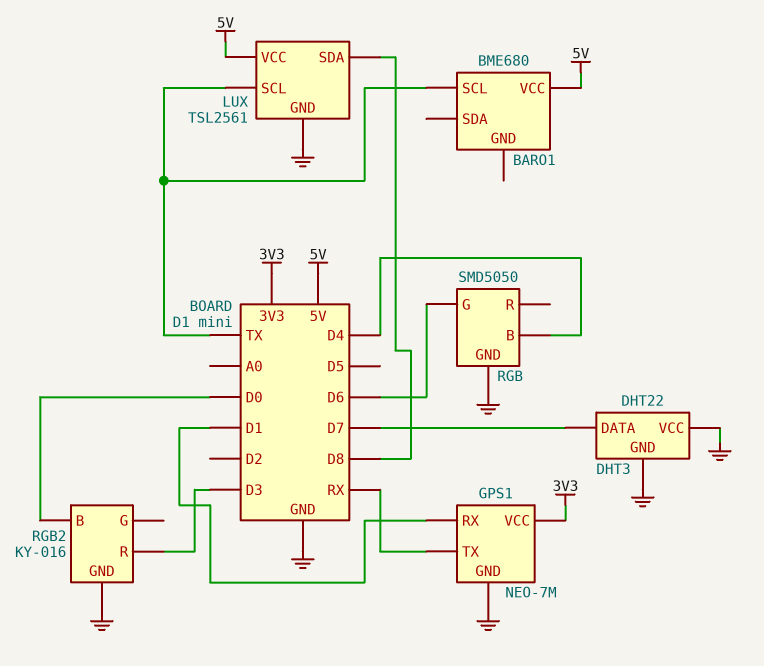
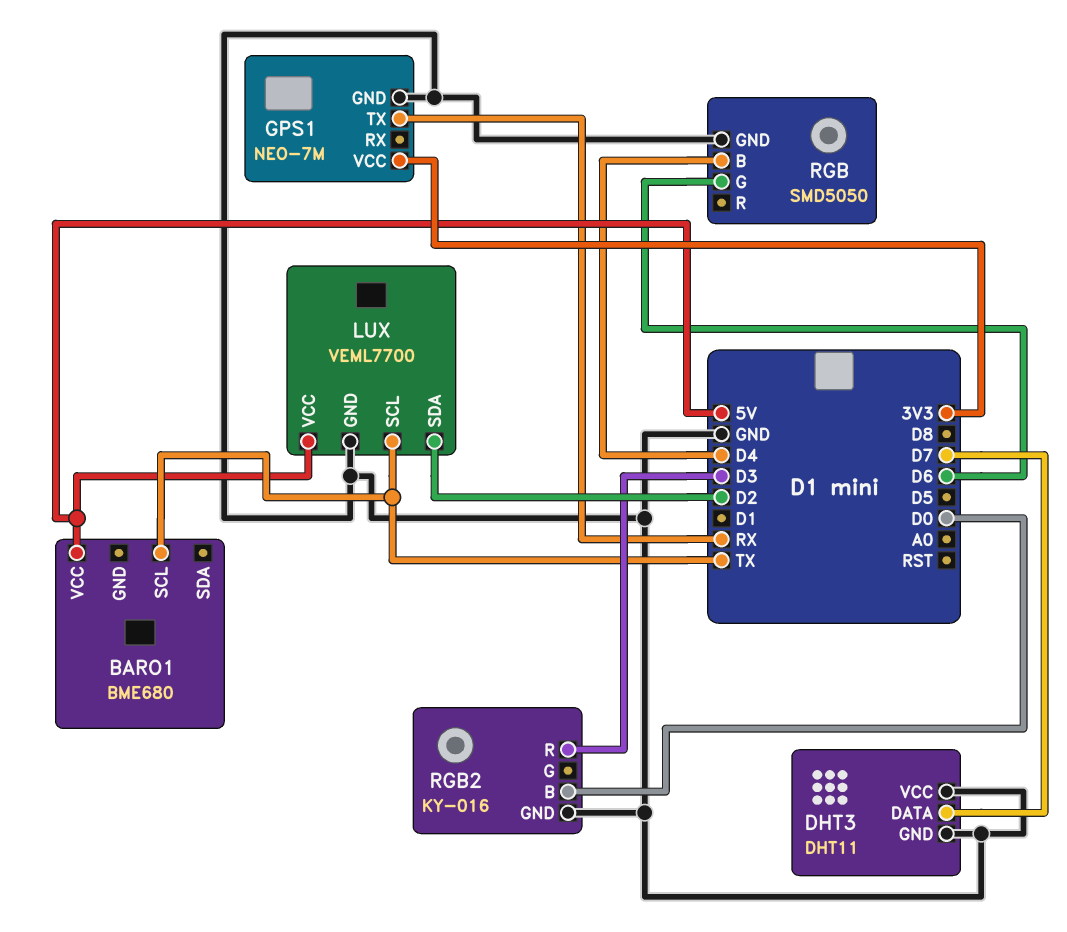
DHT3: DHT22 -> DHT11
GPS1 pin RX: D1 -> none
LUX: TSL2561 -> VEML7700
LUX pin SDA: D8 -> D2

